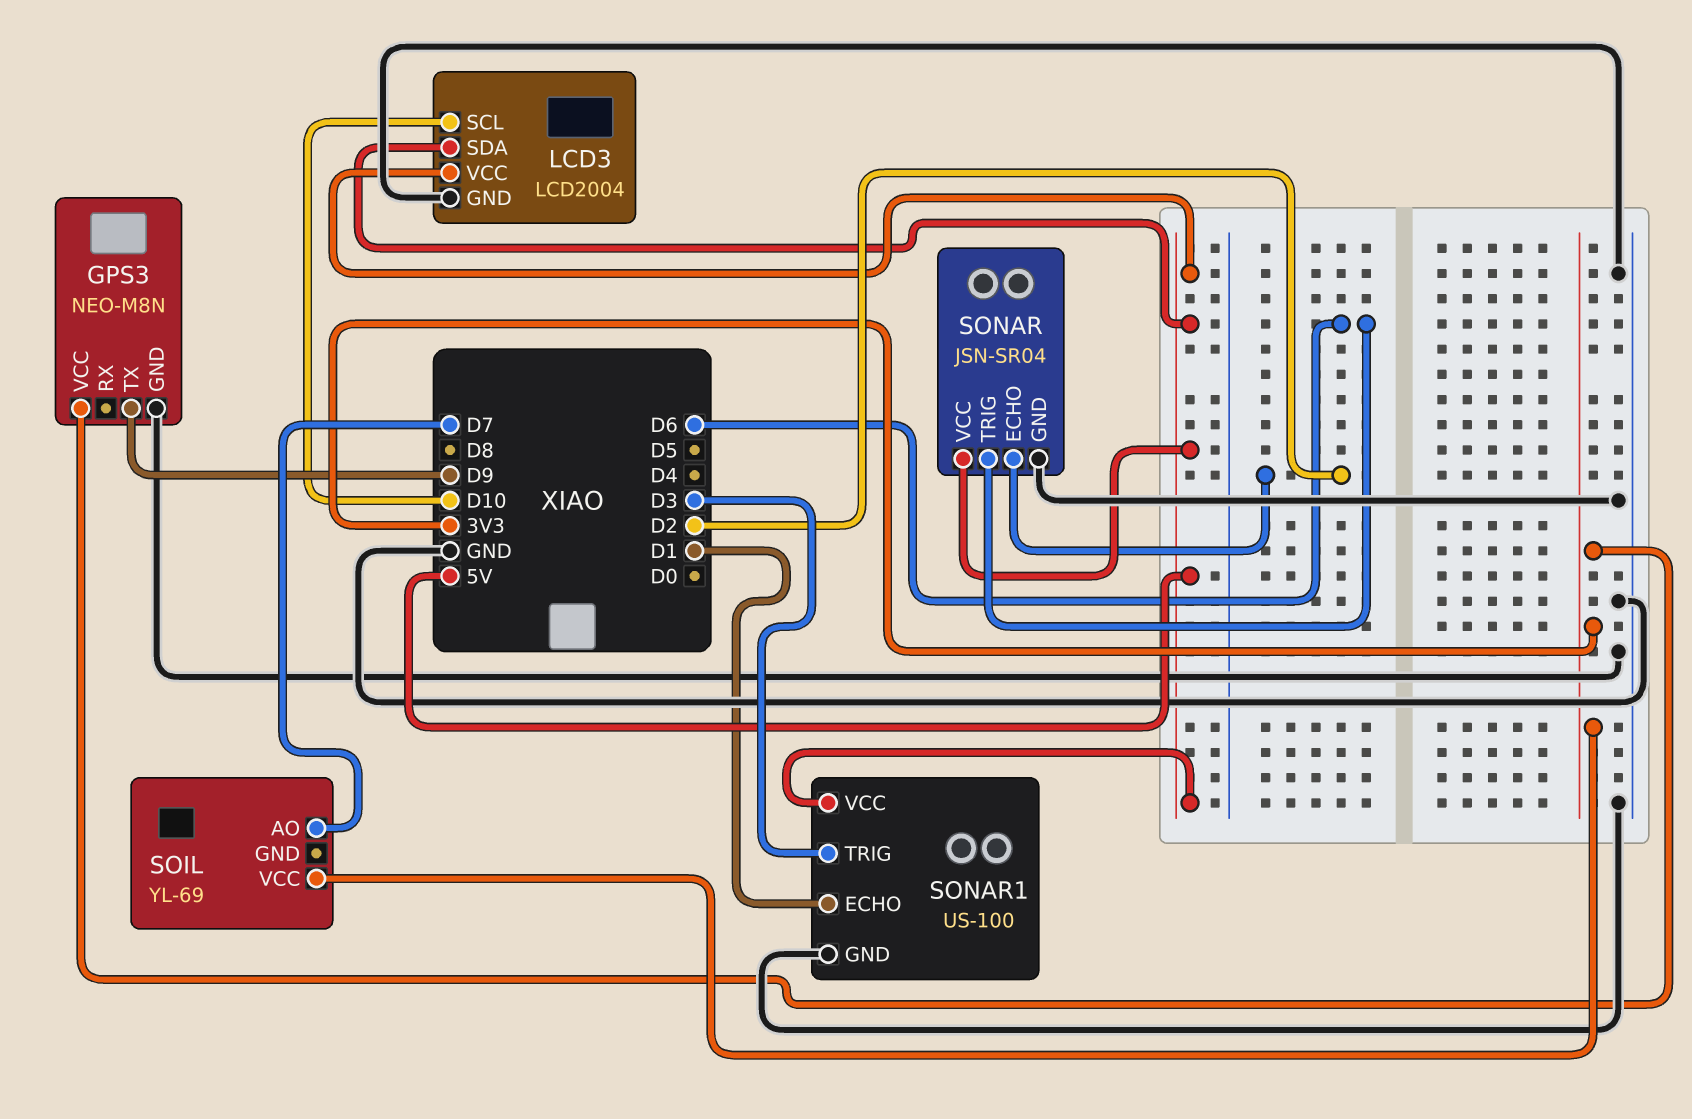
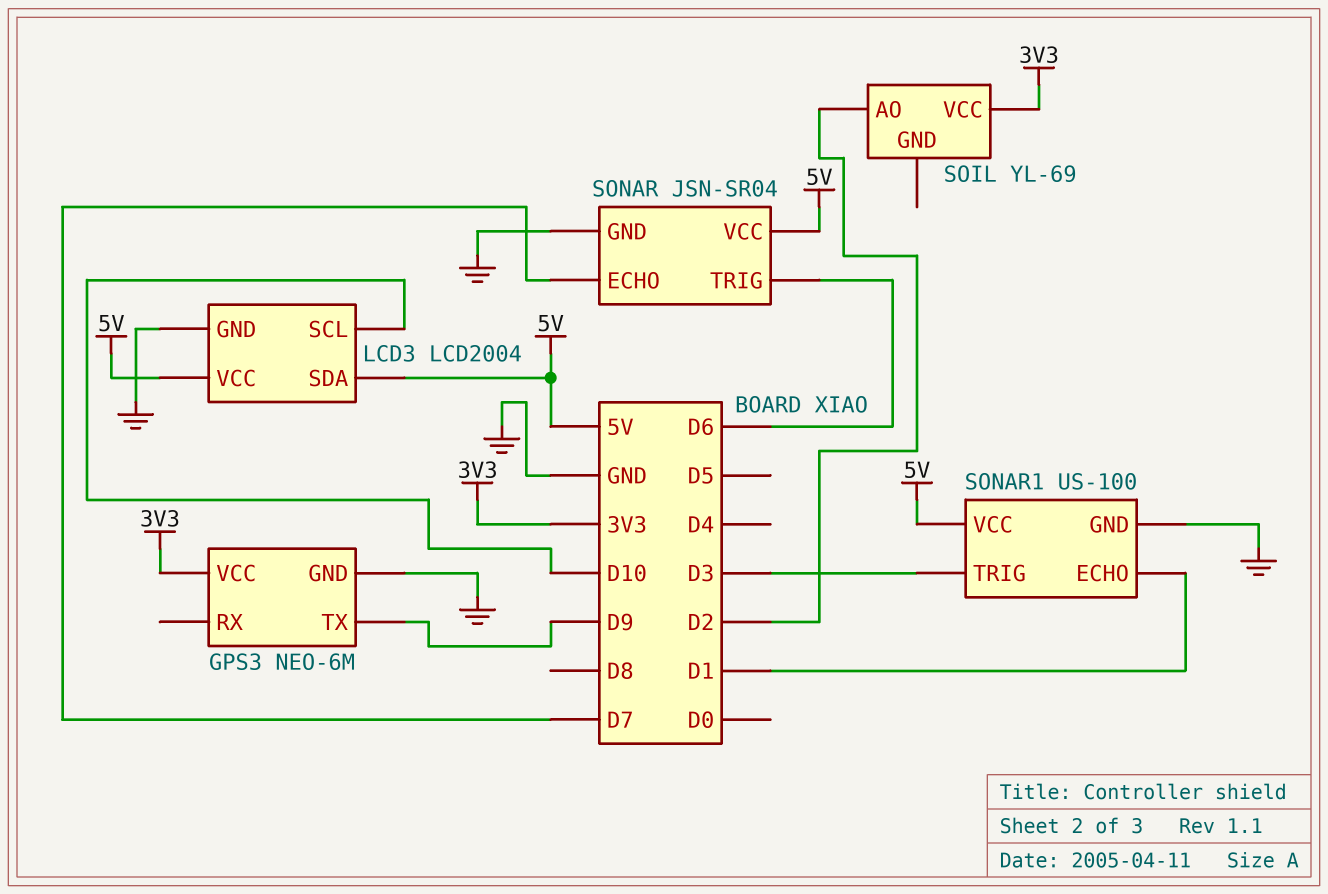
GPS3: NEO-M8N -> NEO-6M
SOIL pin AO: D7 -> D2
SONAR pin ECHO: D2 -> D7

